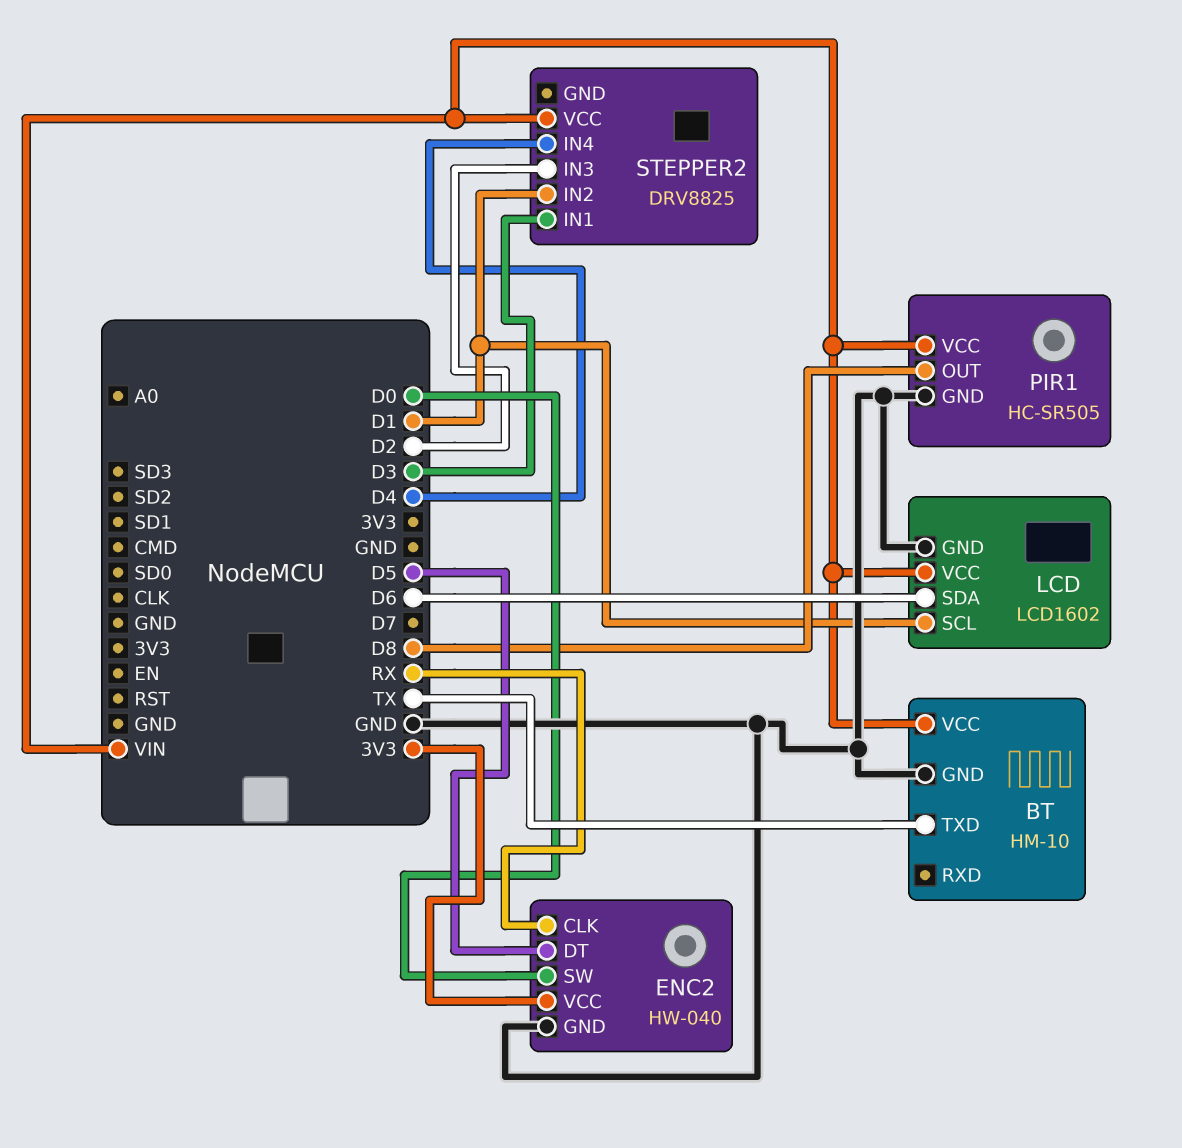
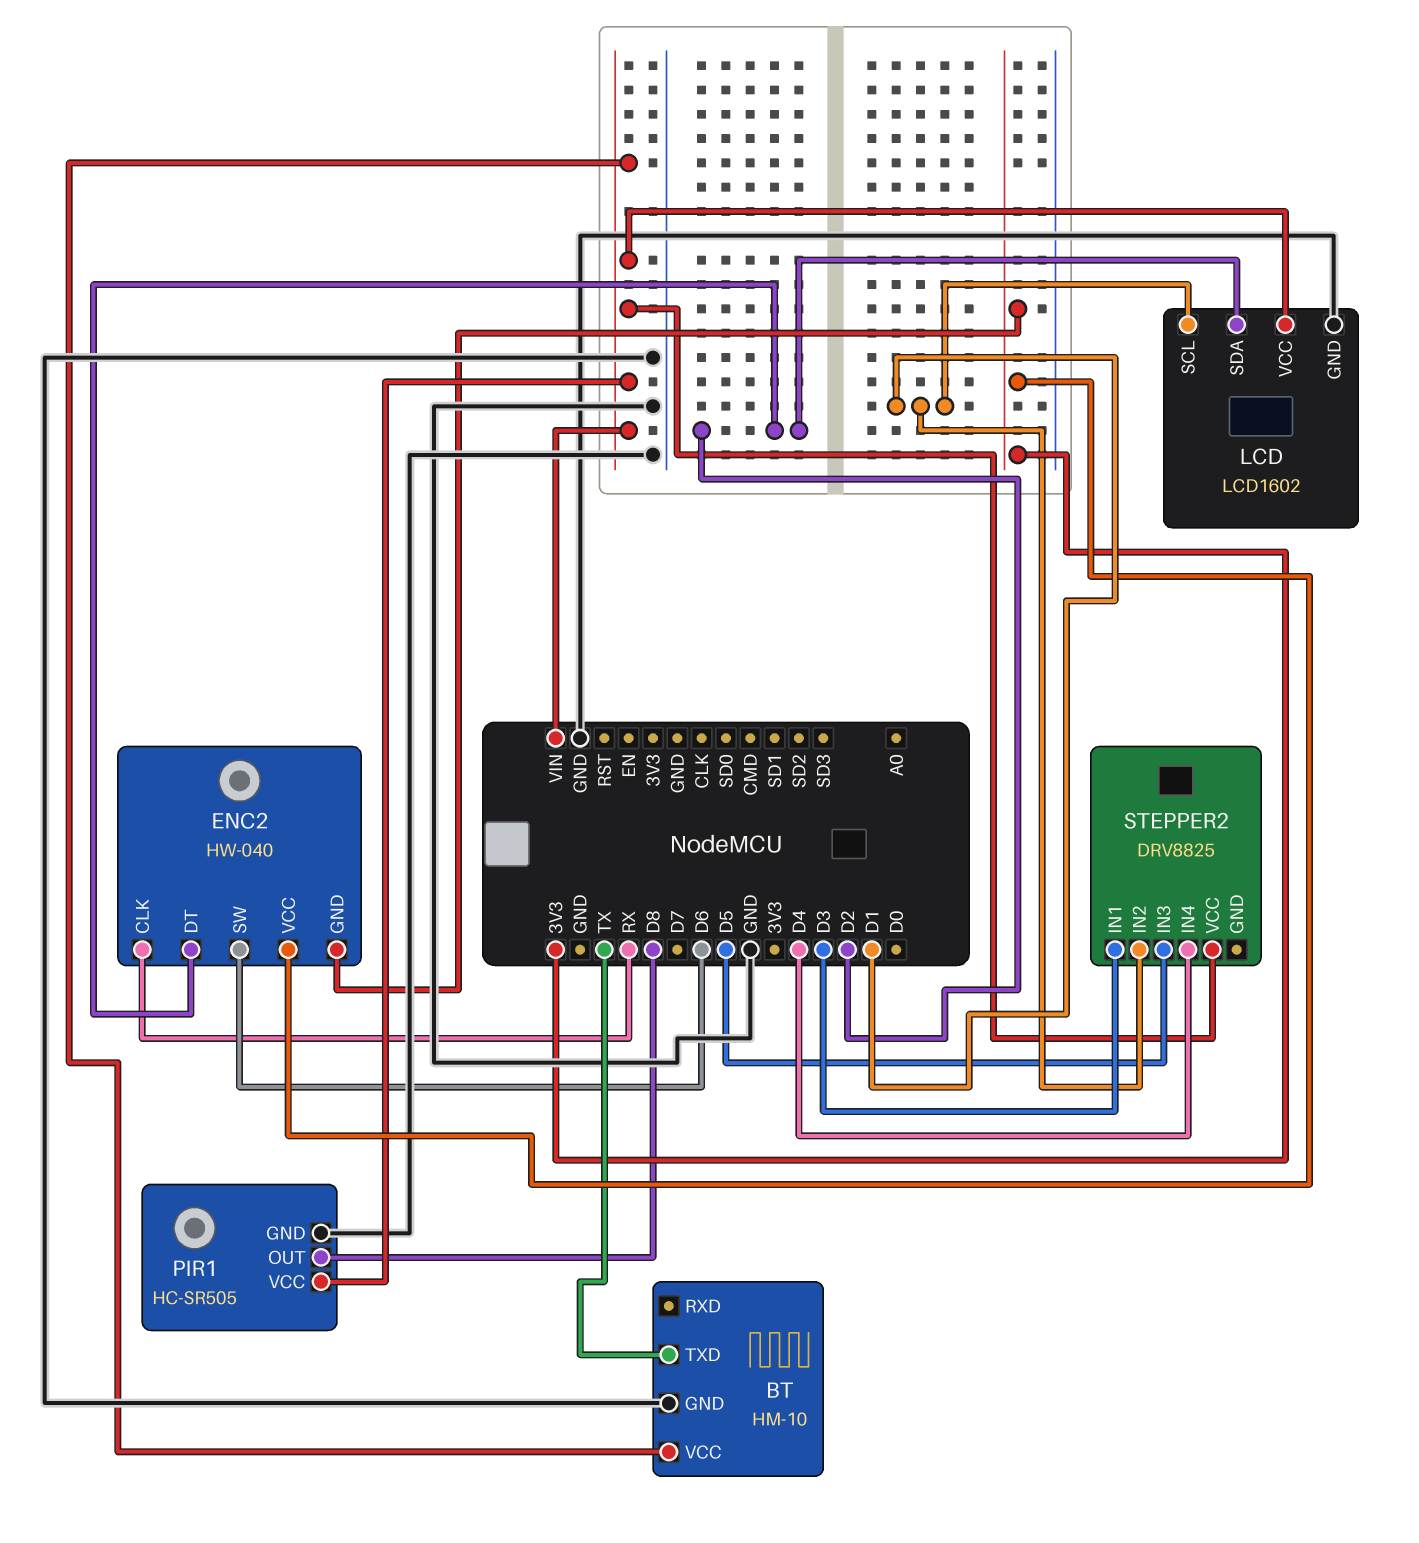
ENC2 pin DT: D5 -> D2
ENC2 pin GND: GND -> 3V3
ENC2 pin SW: D0 -> D6
LCD pin SDA: D6 -> D2
STEPPER2 pin IN3: D2 -> D5

